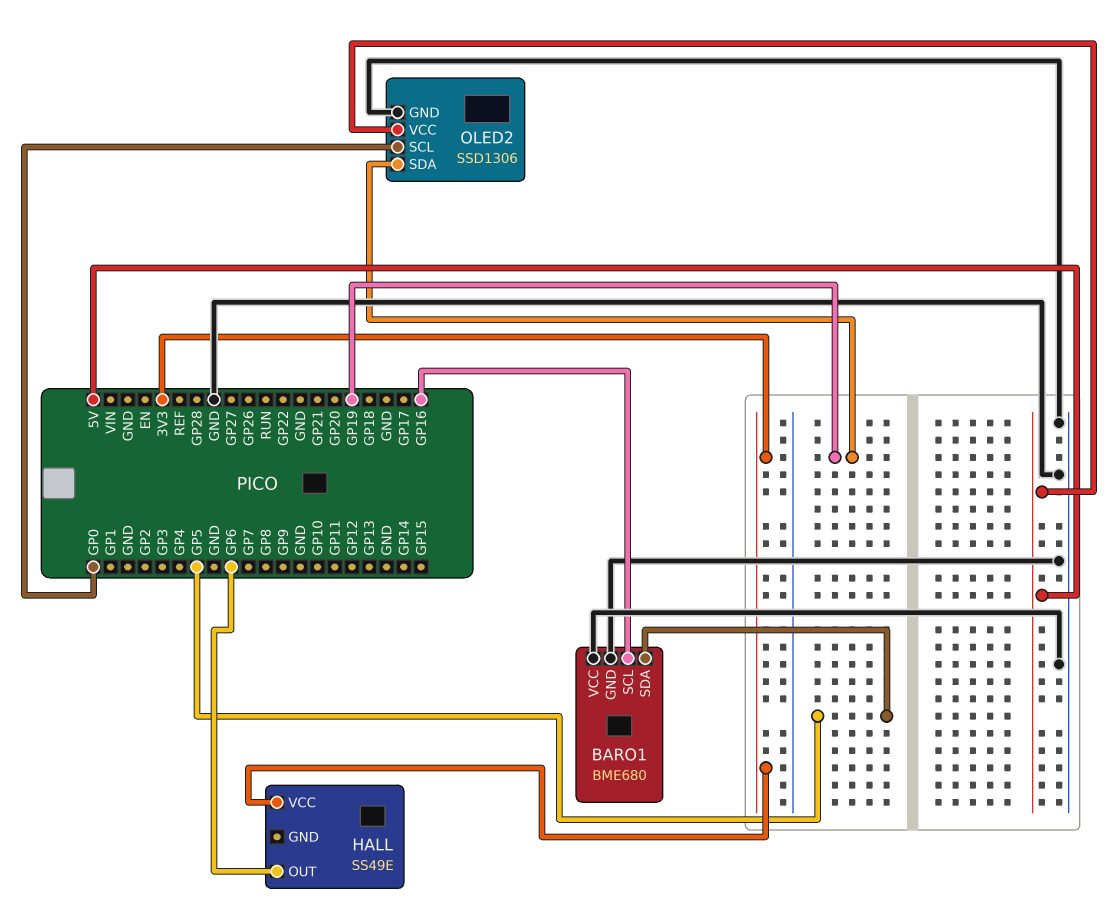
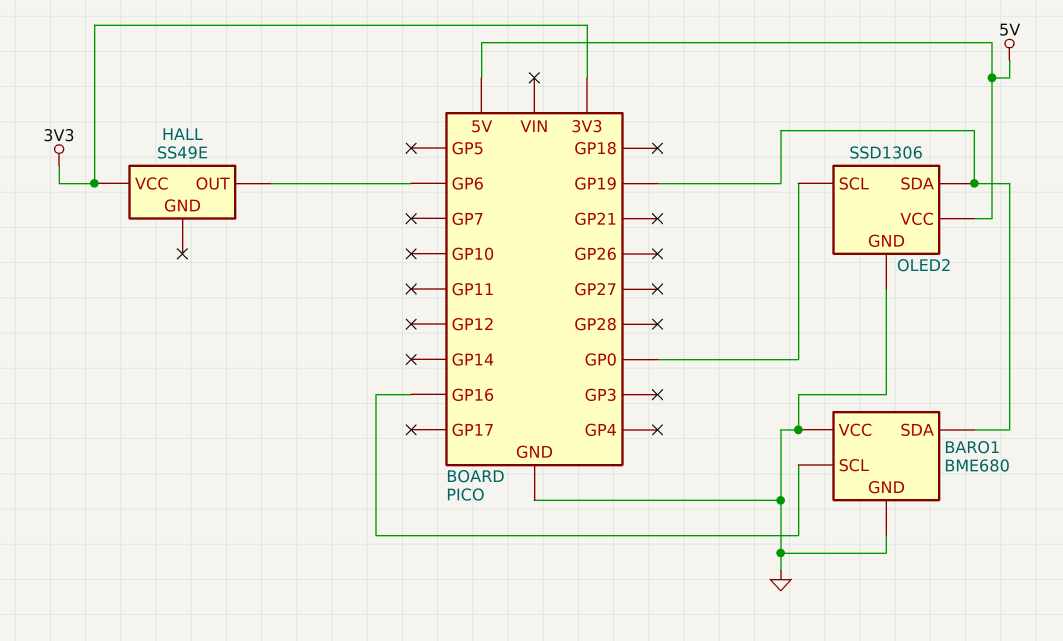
BARO1 pin SDA: GP5 -> GP19

